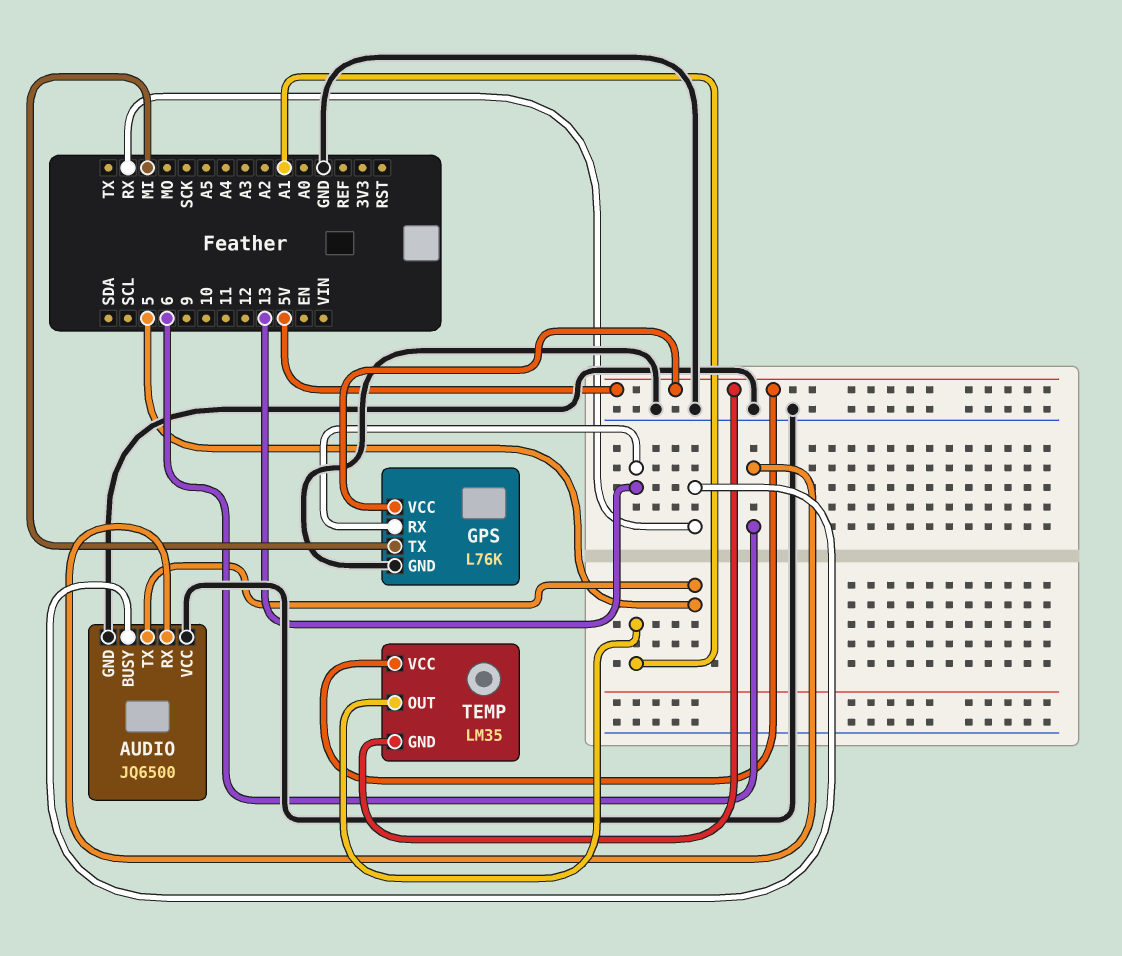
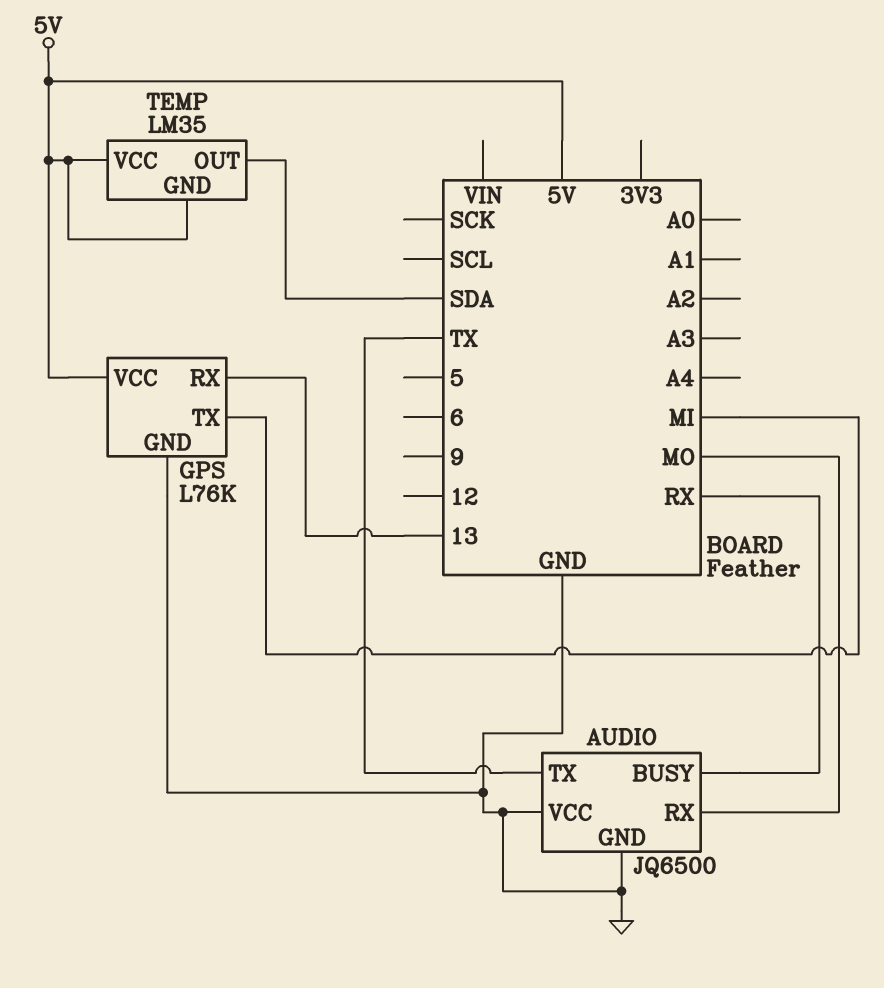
AUDIO pin RX: 6 -> MO
AUDIO pin TX: 5 -> TX
TEMP pin OUT: A1 -> SDA

